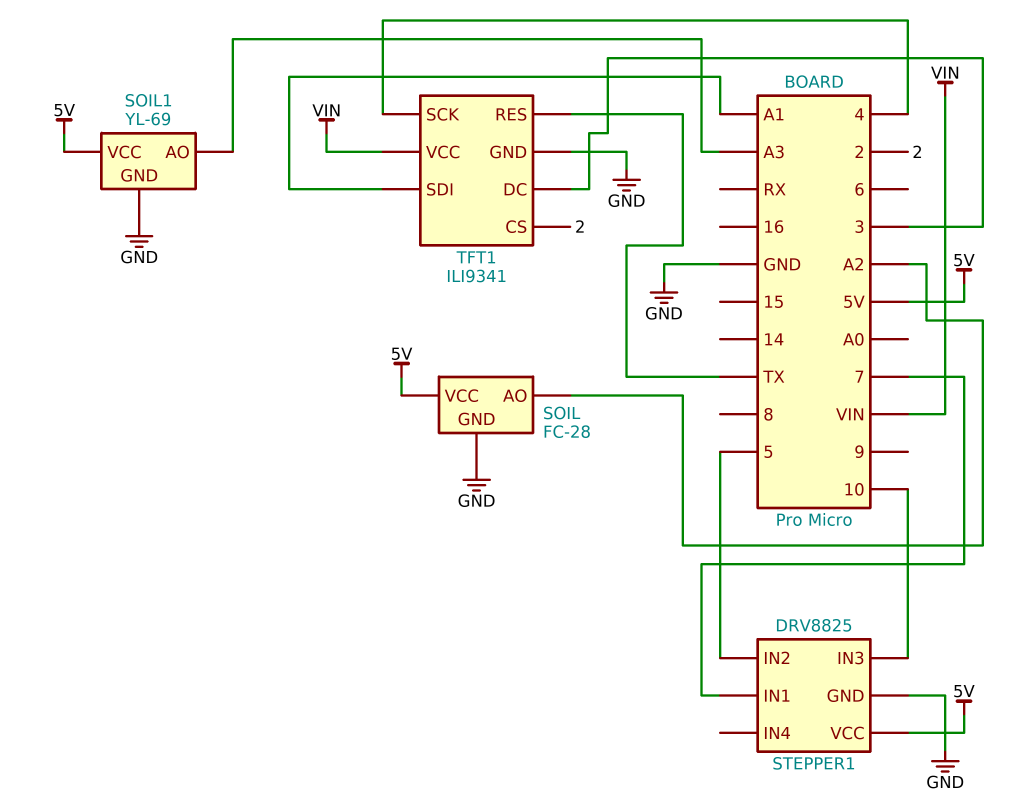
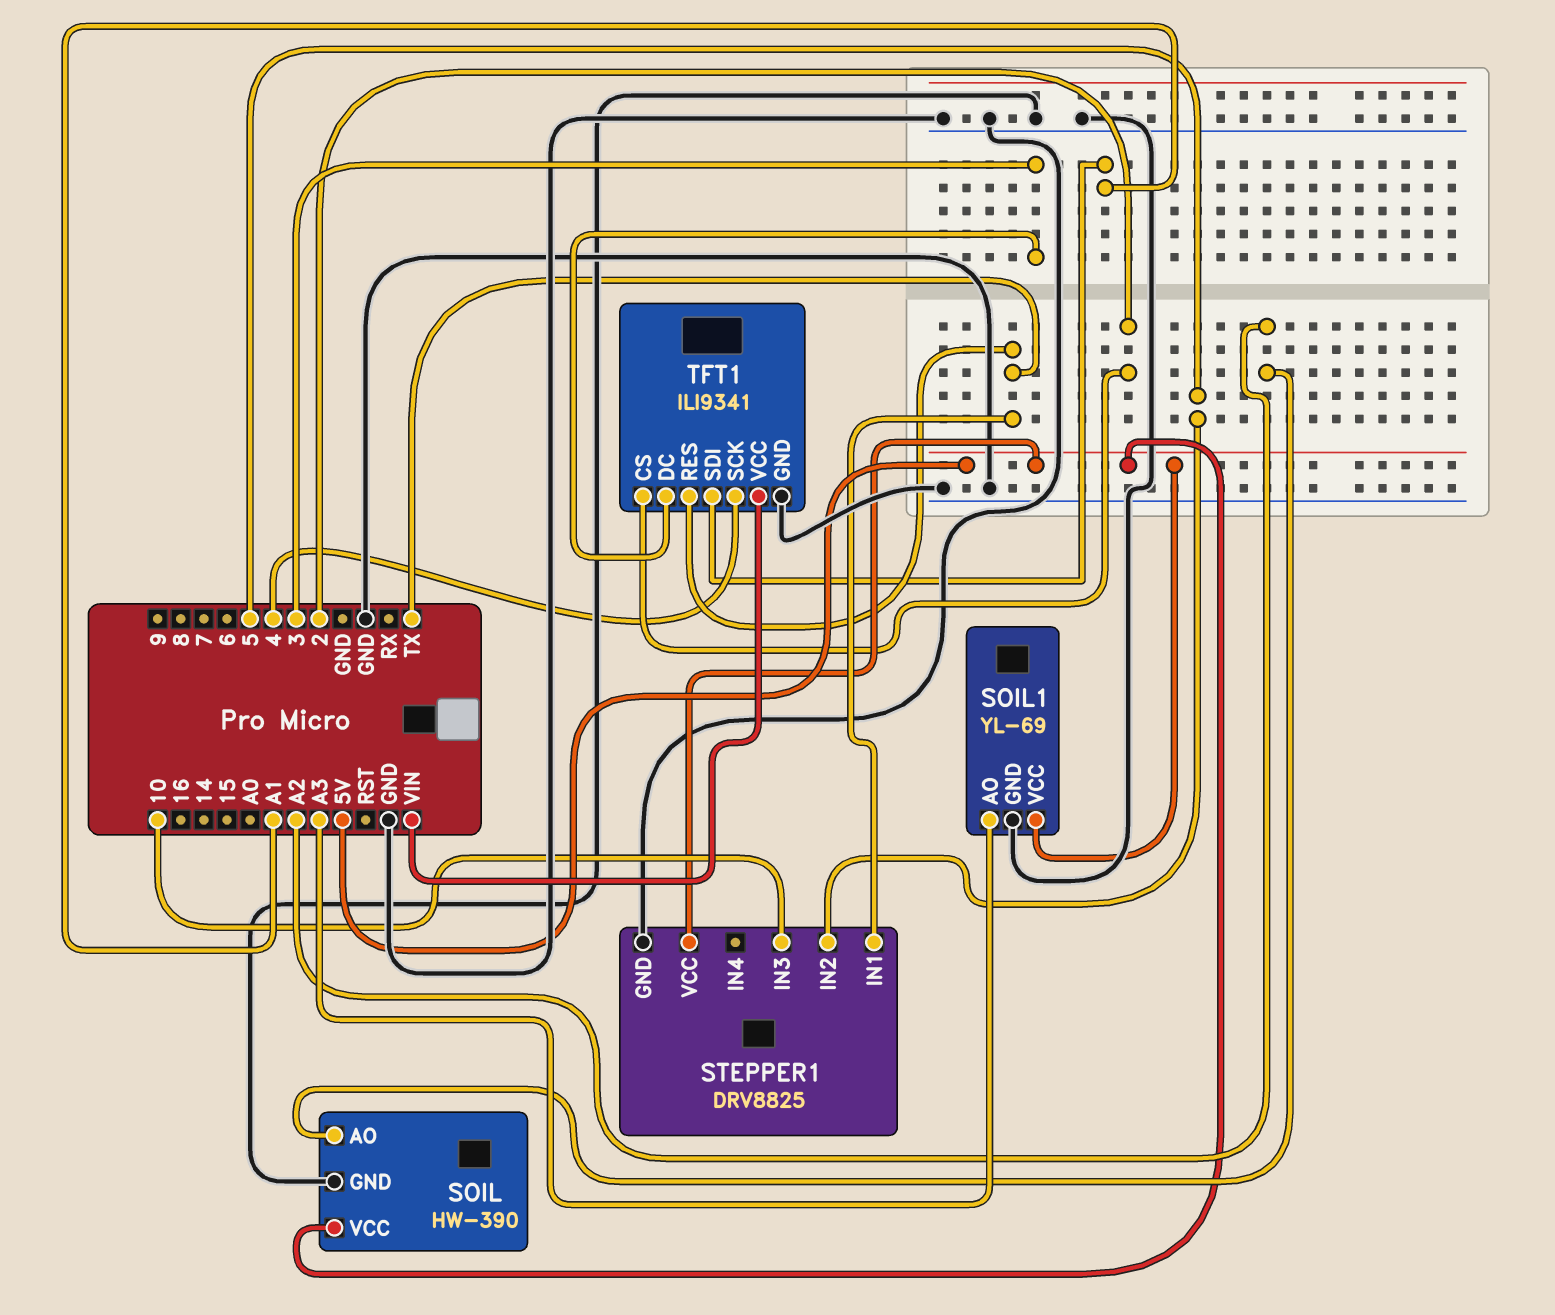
SOIL: FC-28 -> HW-390
STEPPER1 pin IN1: 7 -> TX

